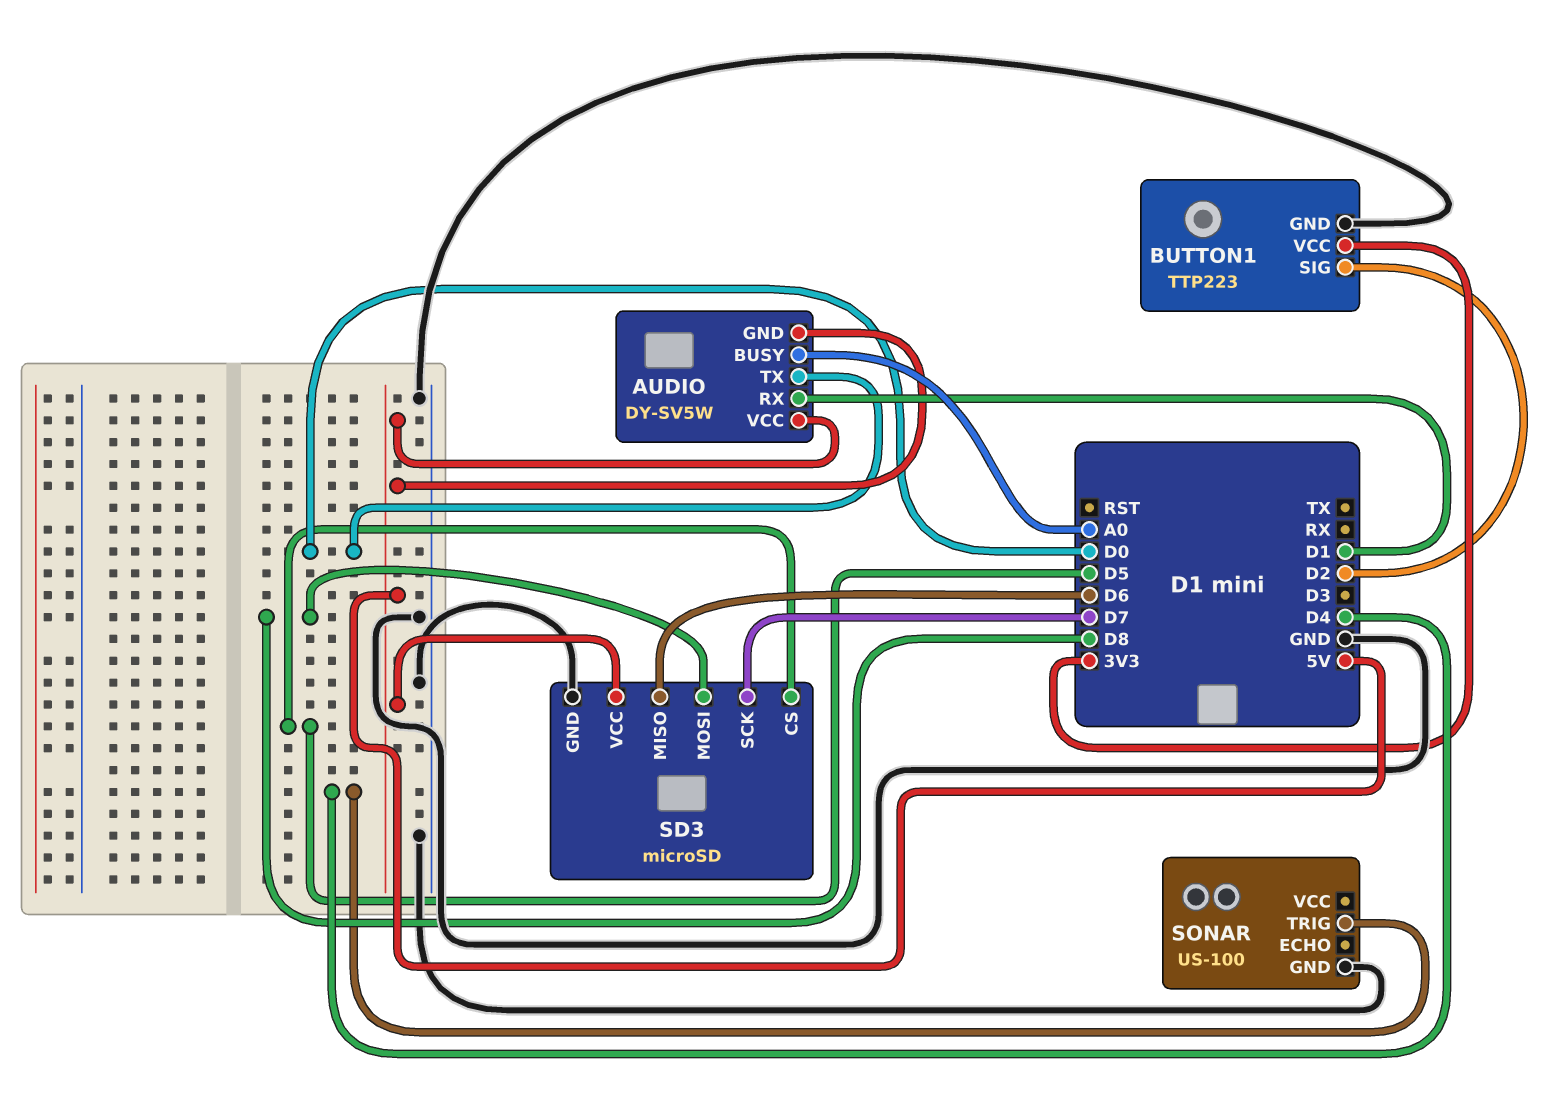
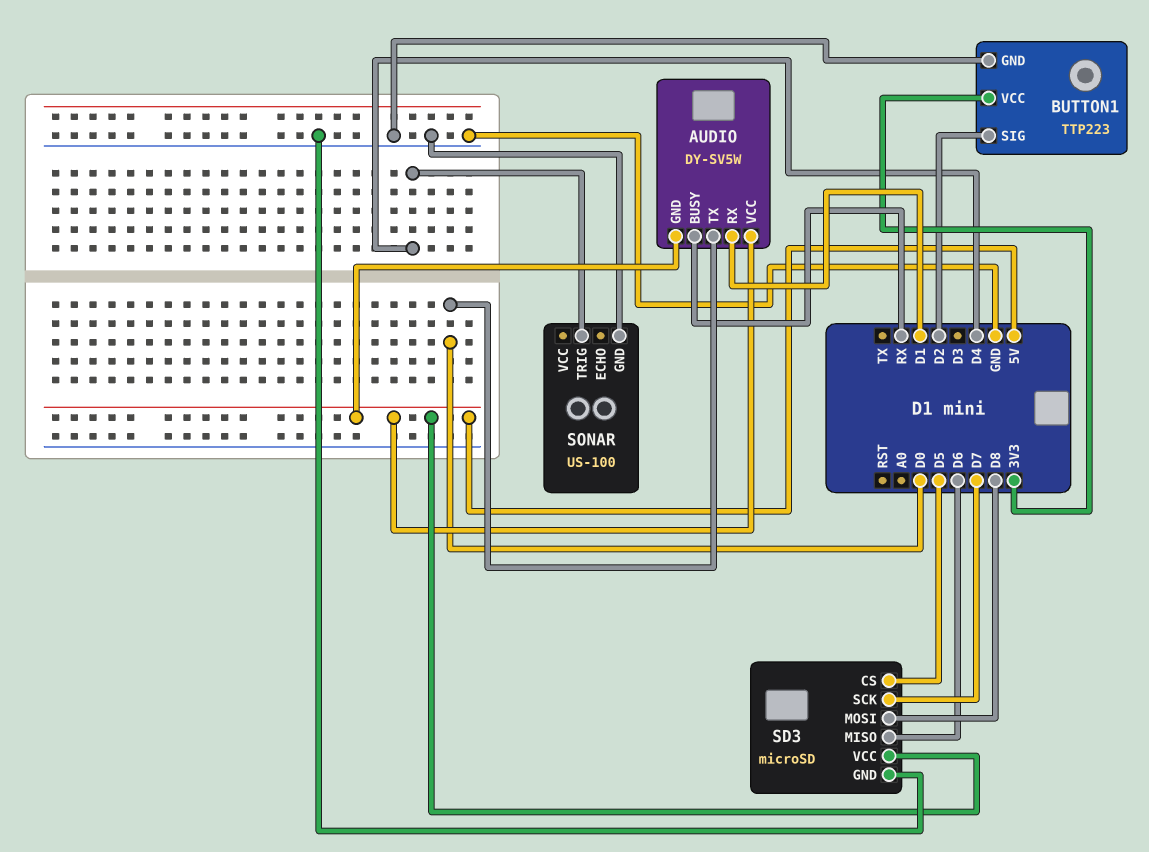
AUDIO pin BUSY: A0 -> RX

